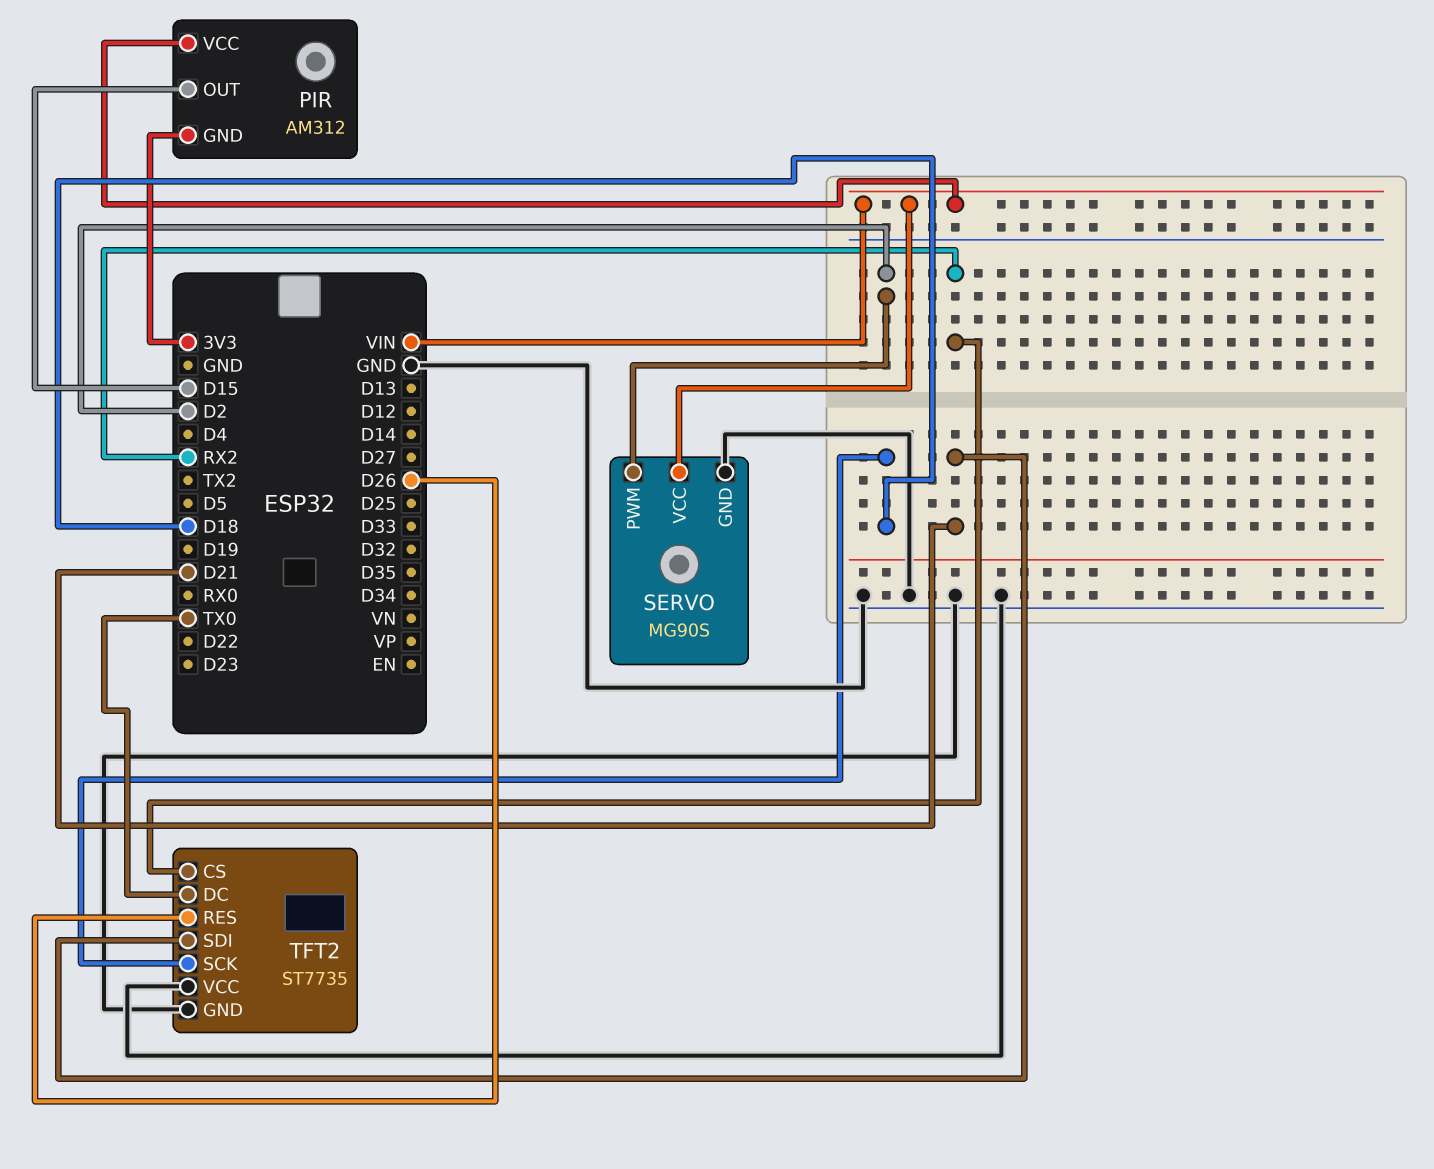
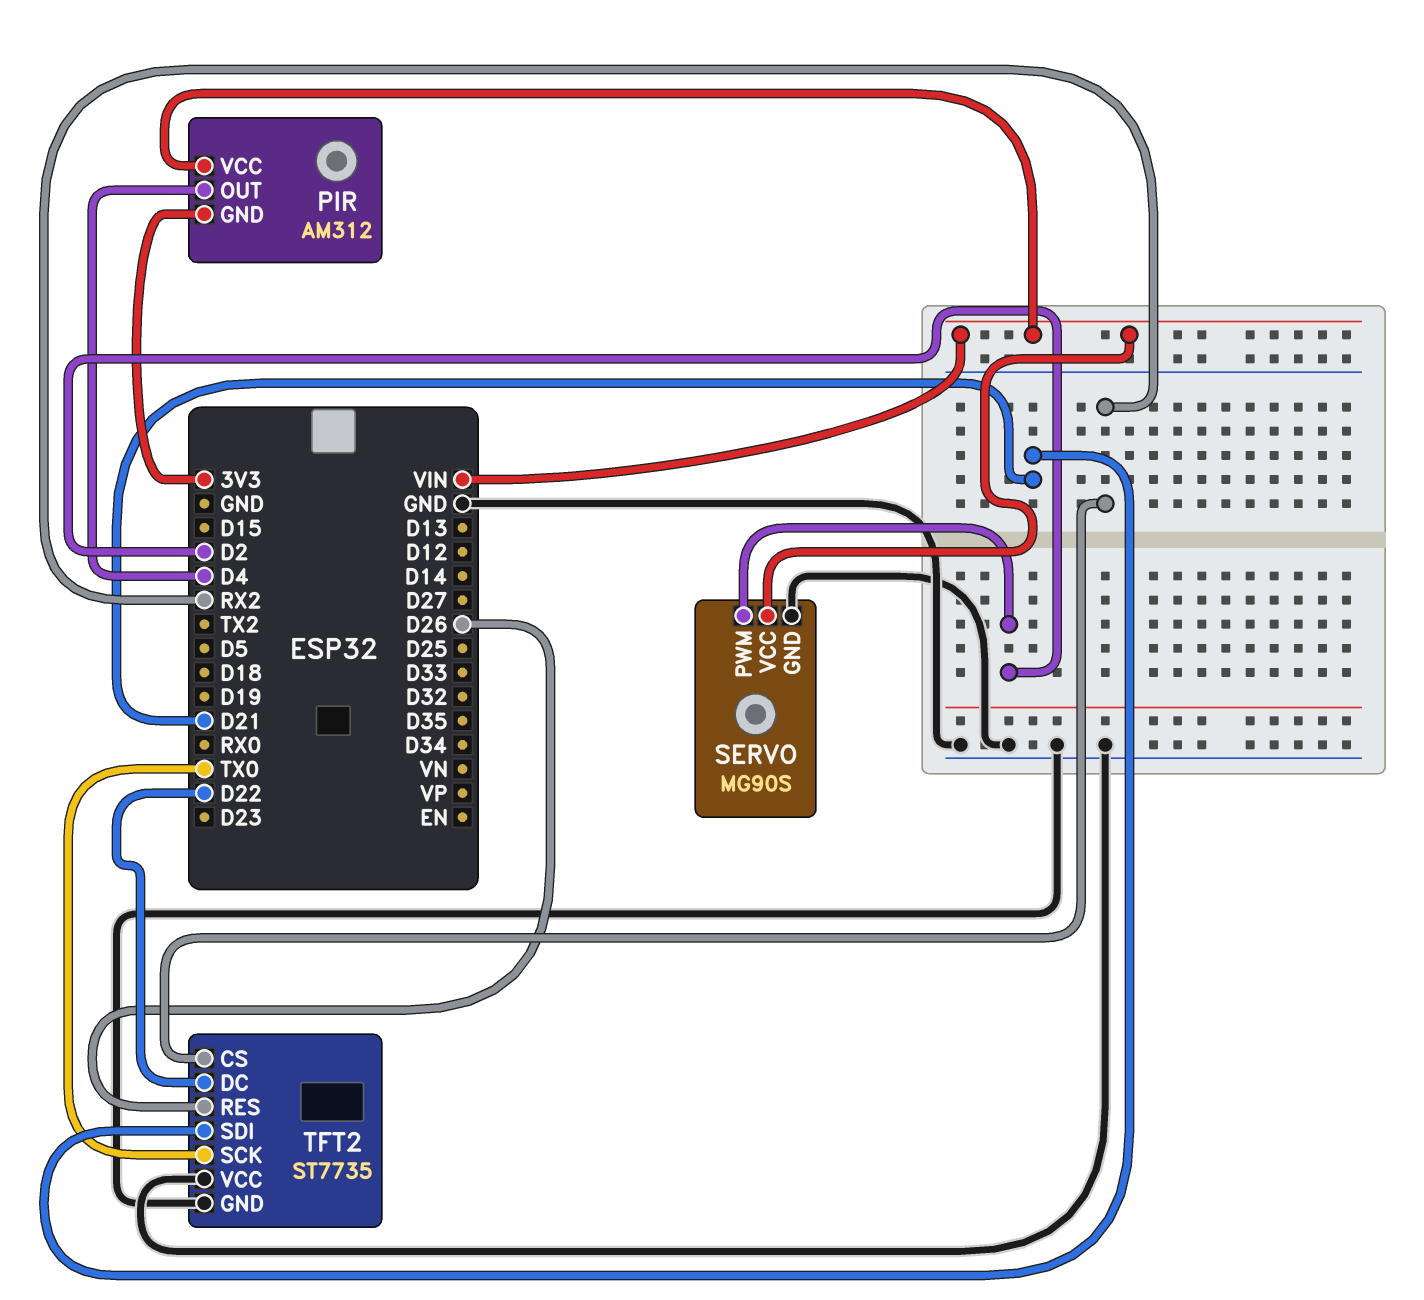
PIR pin OUT: D15 -> D4
TFT2 pin DC: TX0 -> D22
TFT2 pin SCK: D18 -> TX0

